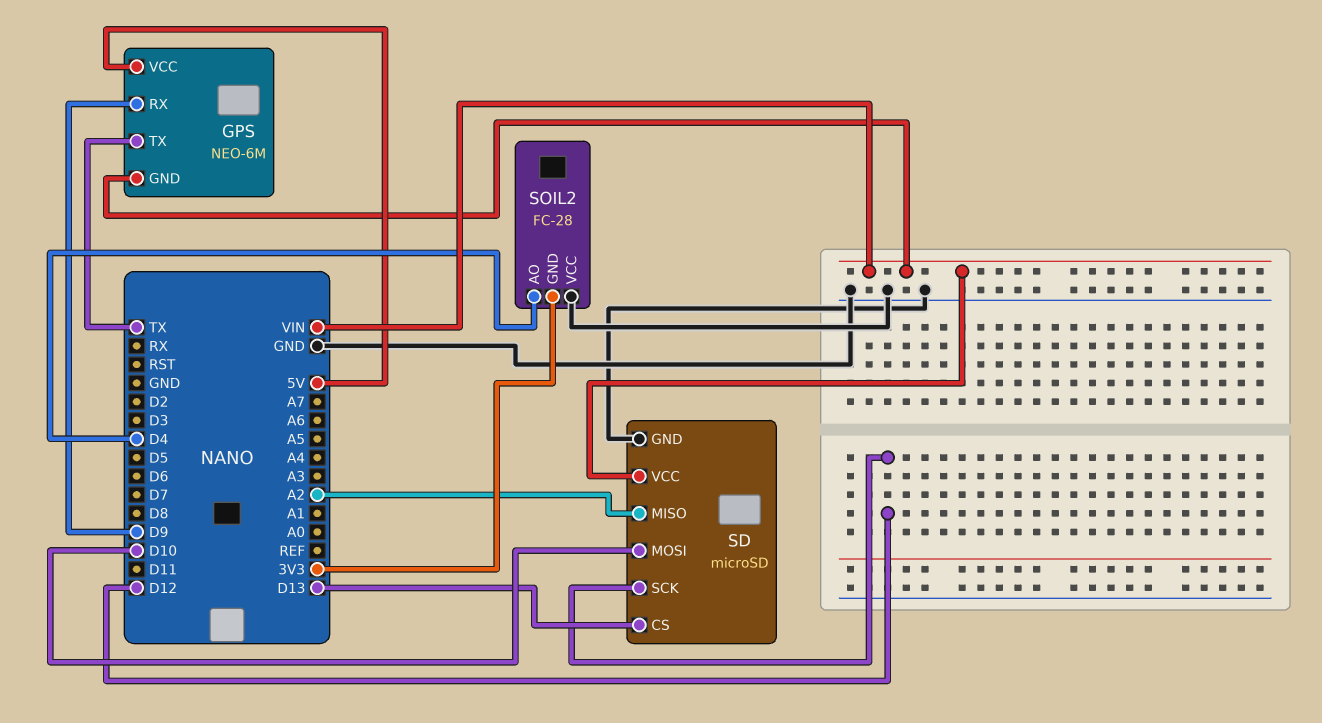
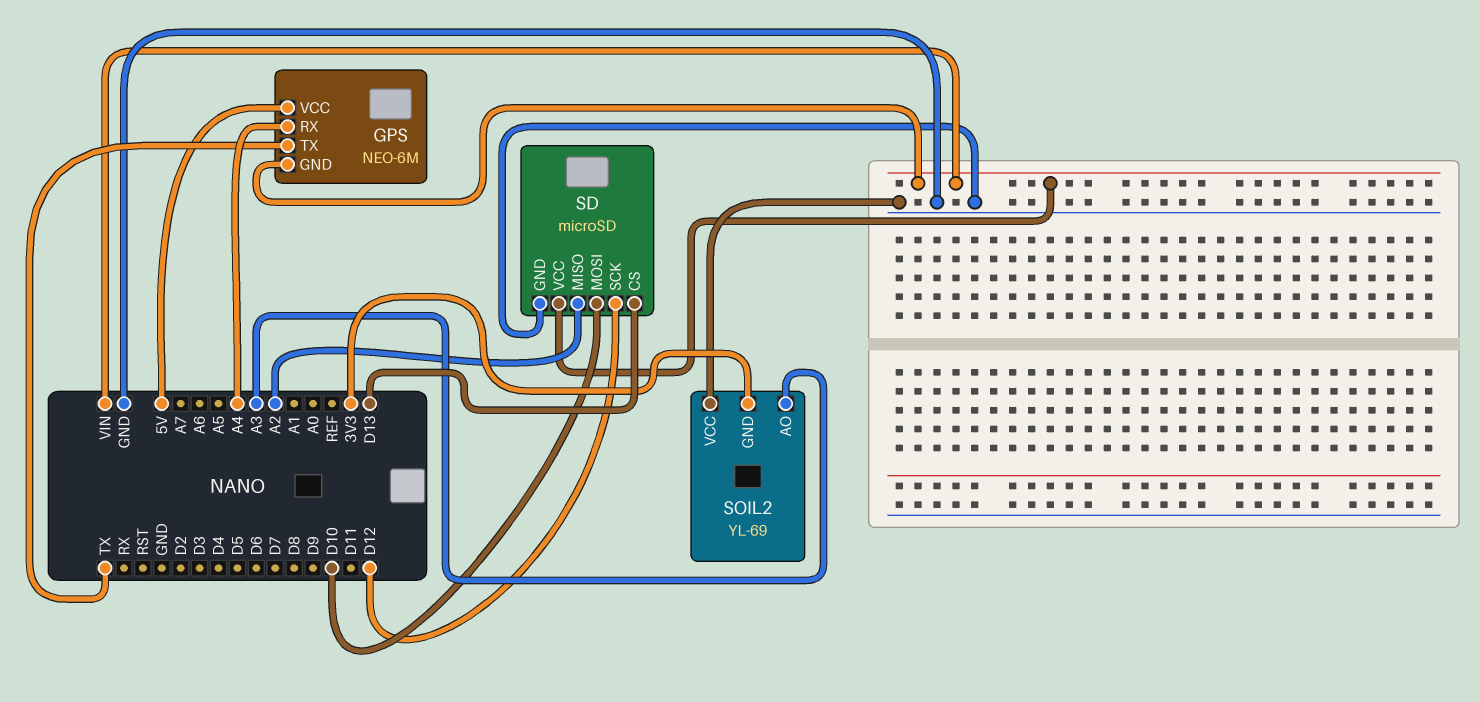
GPS pin RX: D9 -> A4
SOIL2: FC-28 -> YL-69
SOIL2 pin AO: D4 -> A3

